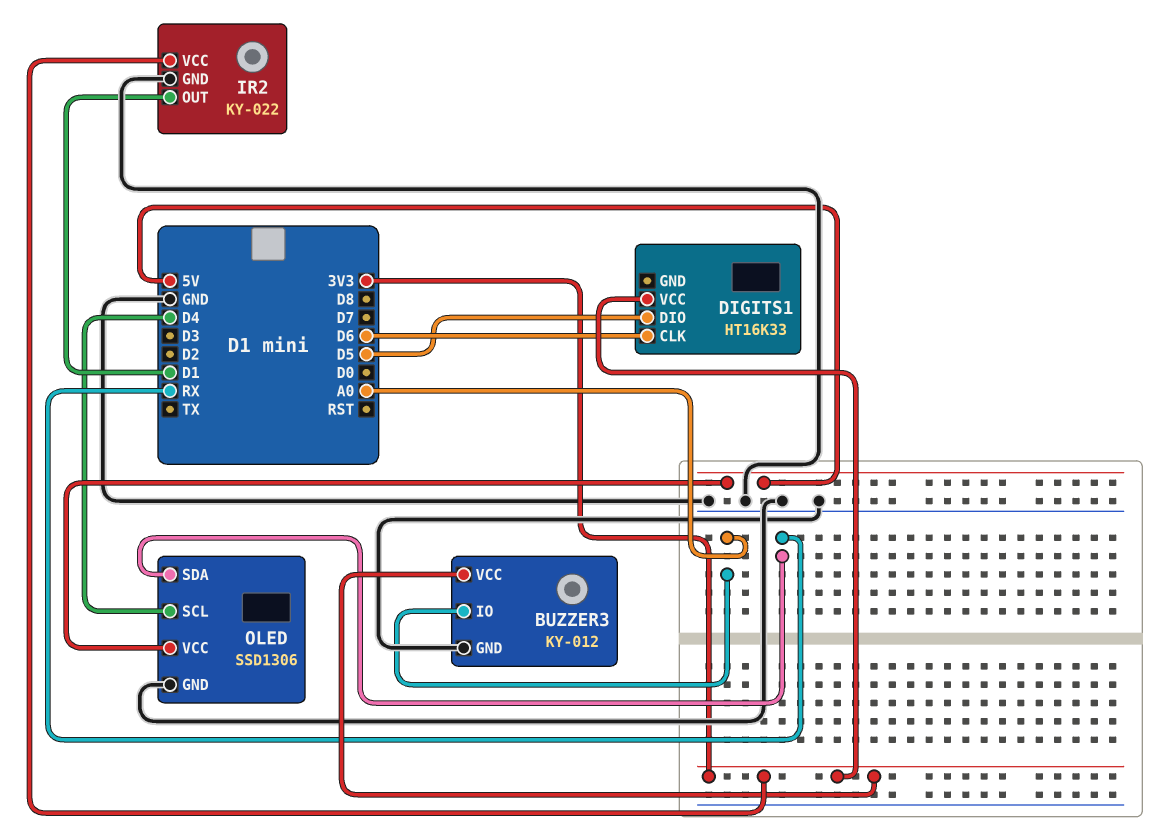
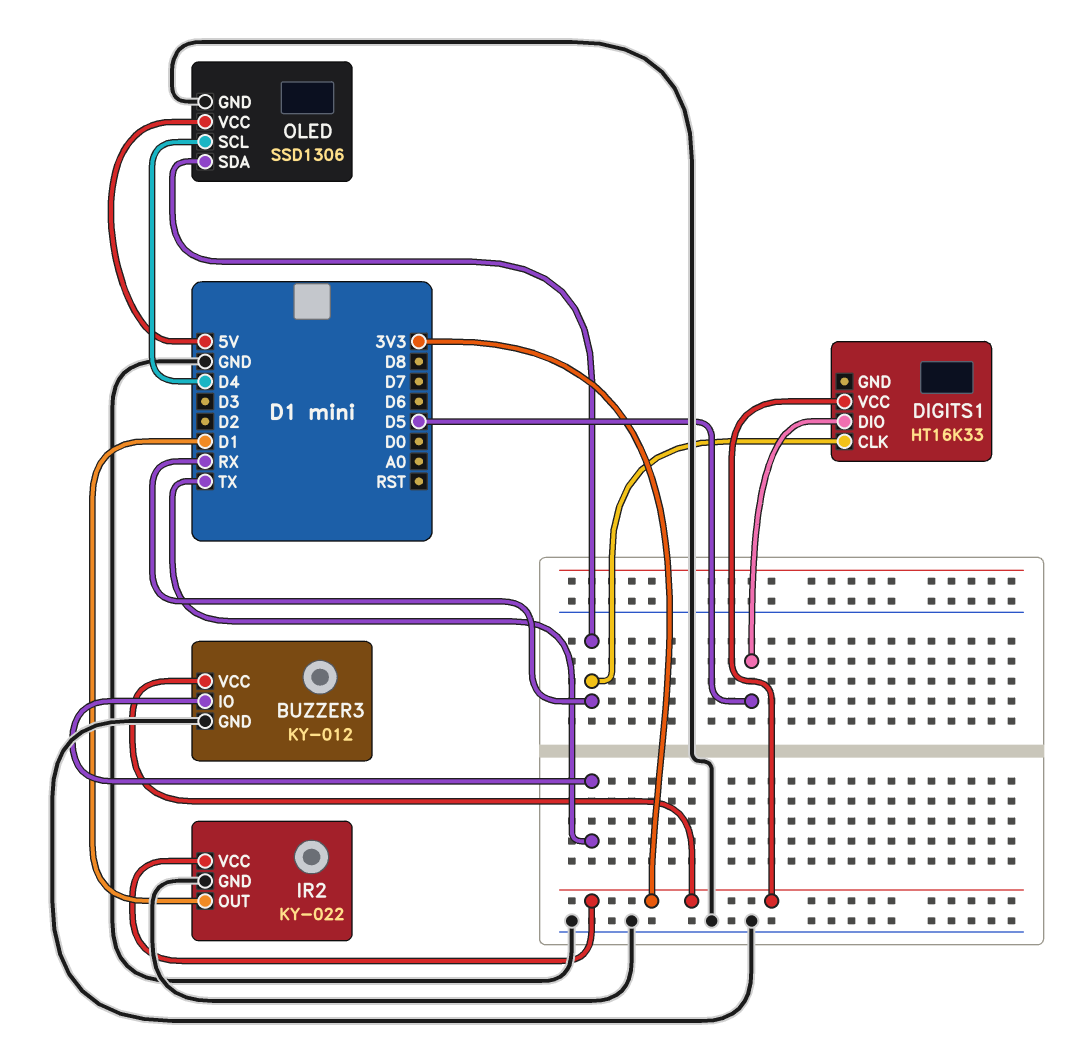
BUZZER3 pin IO: A0 -> TX
DIGITS1 pin CLK: D6 -> RX

